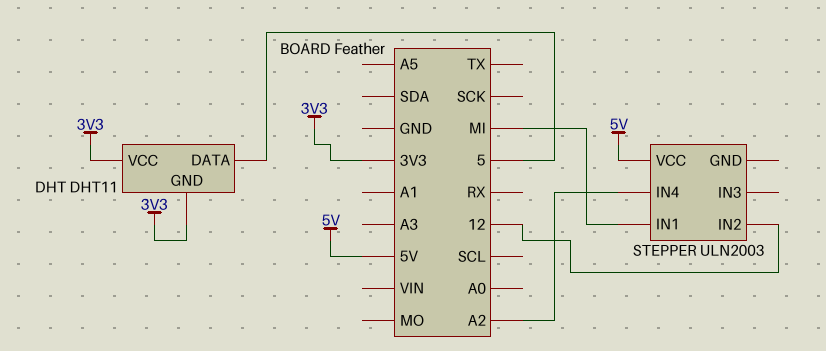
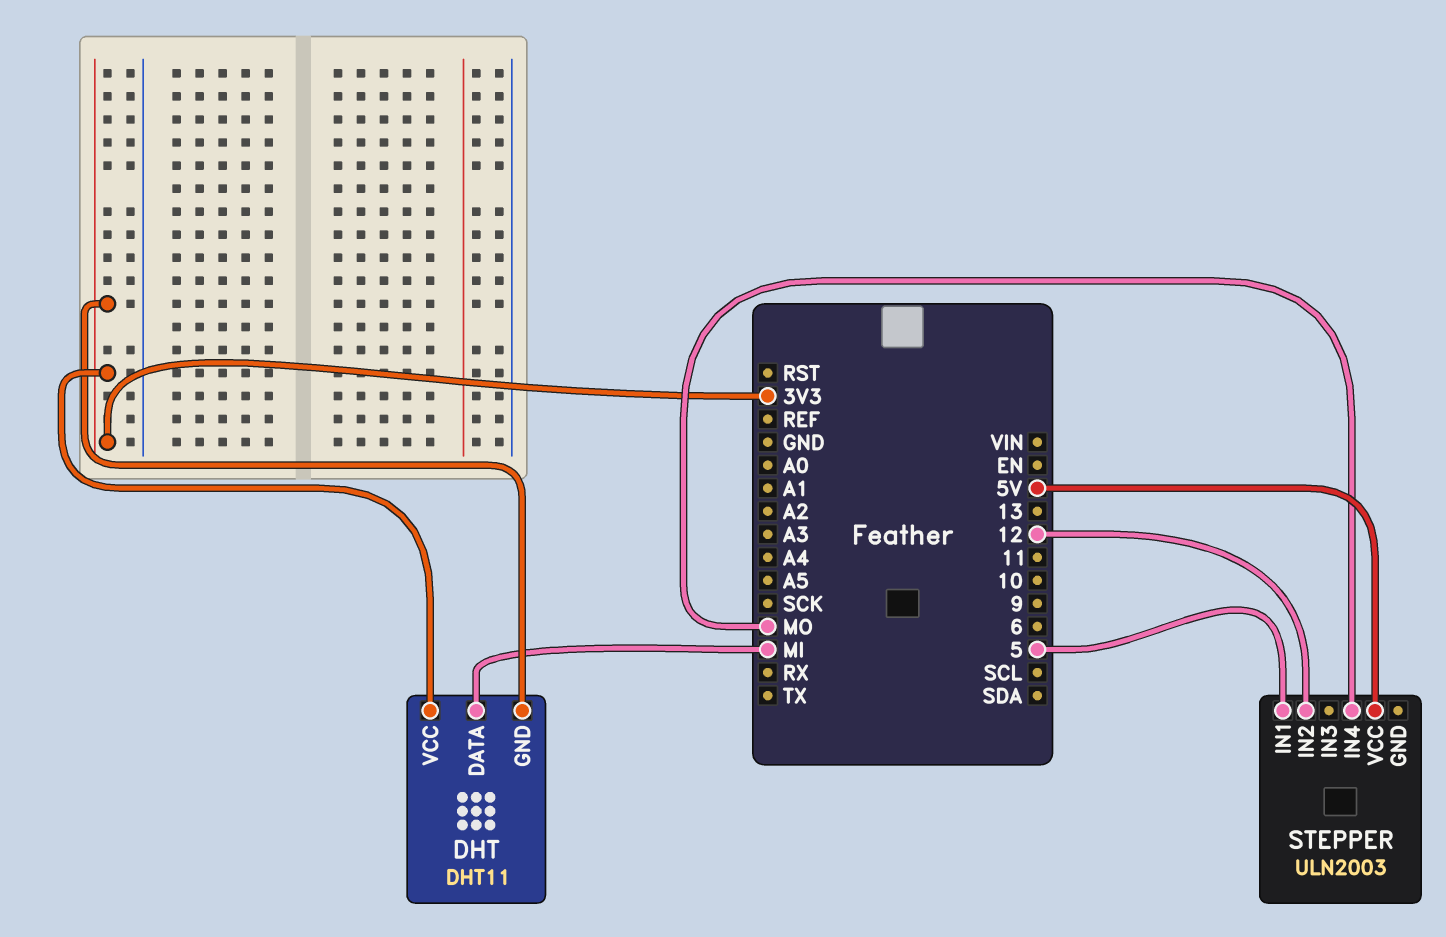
DHT pin DATA: 5 -> MI
STEPPER pin IN1: MI -> 5
STEPPER pin IN4: A2 -> MO

